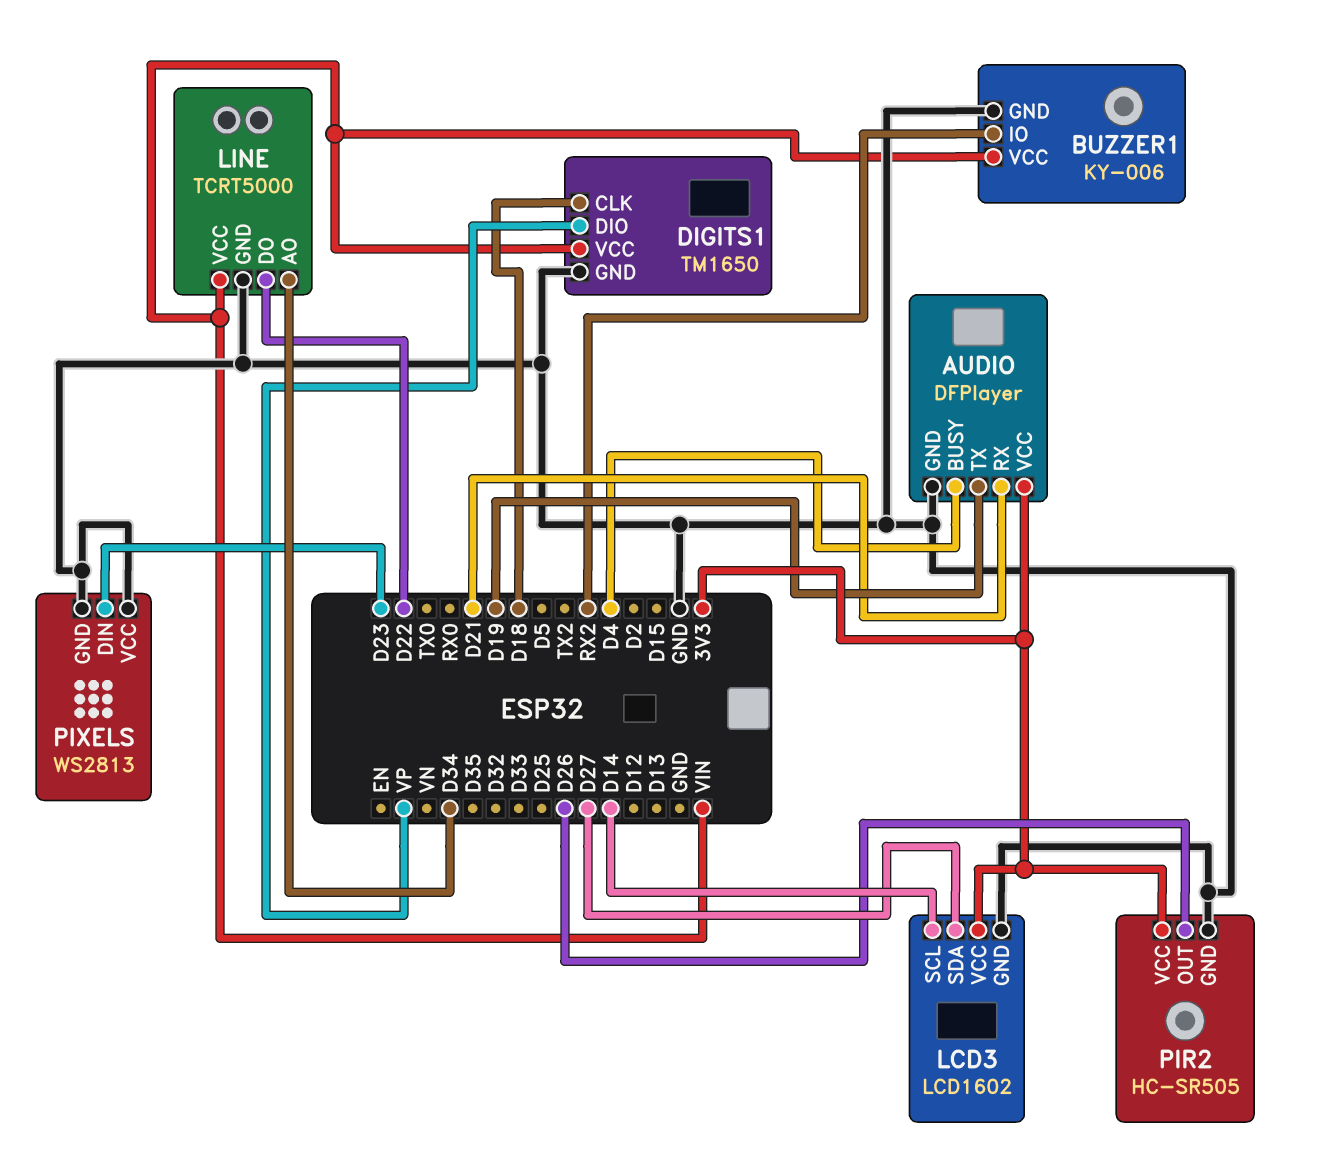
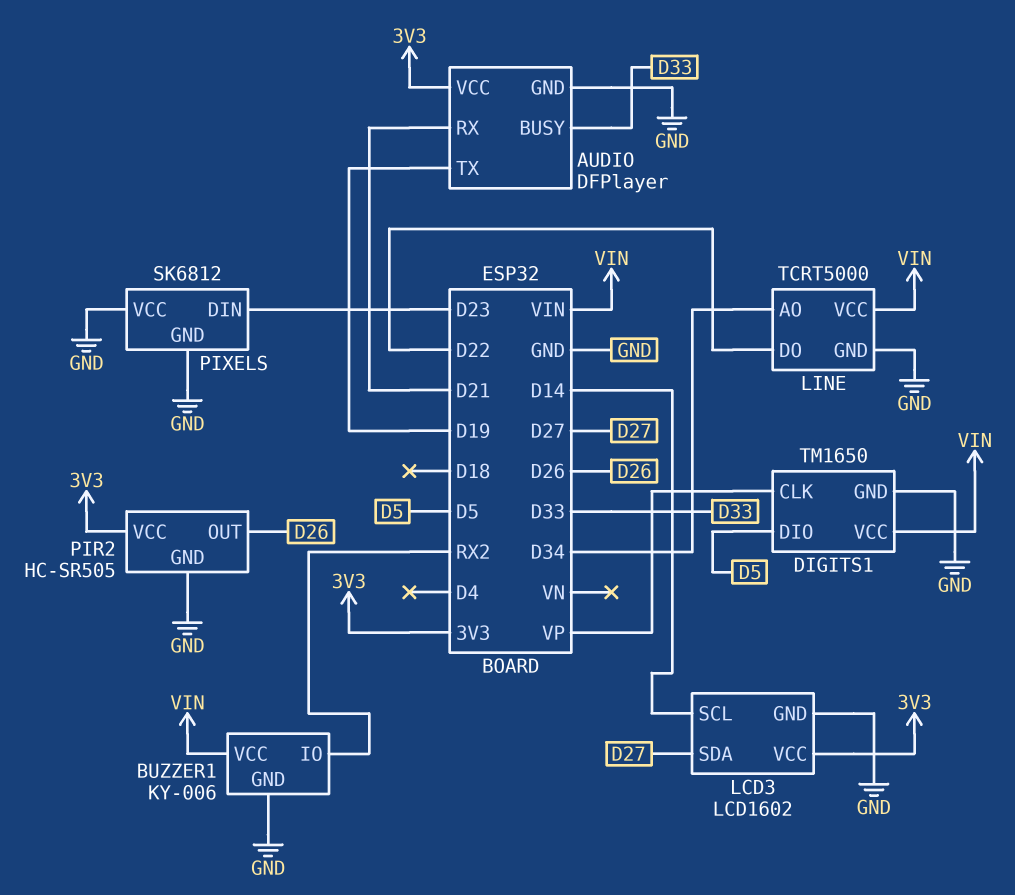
AUDIO pin BUSY: D4 -> D33
DIGITS1 pin CLK: D18 -> VP
DIGITS1 pin DIO: VP -> D5
PIXELS: WS2813 -> SK6812

